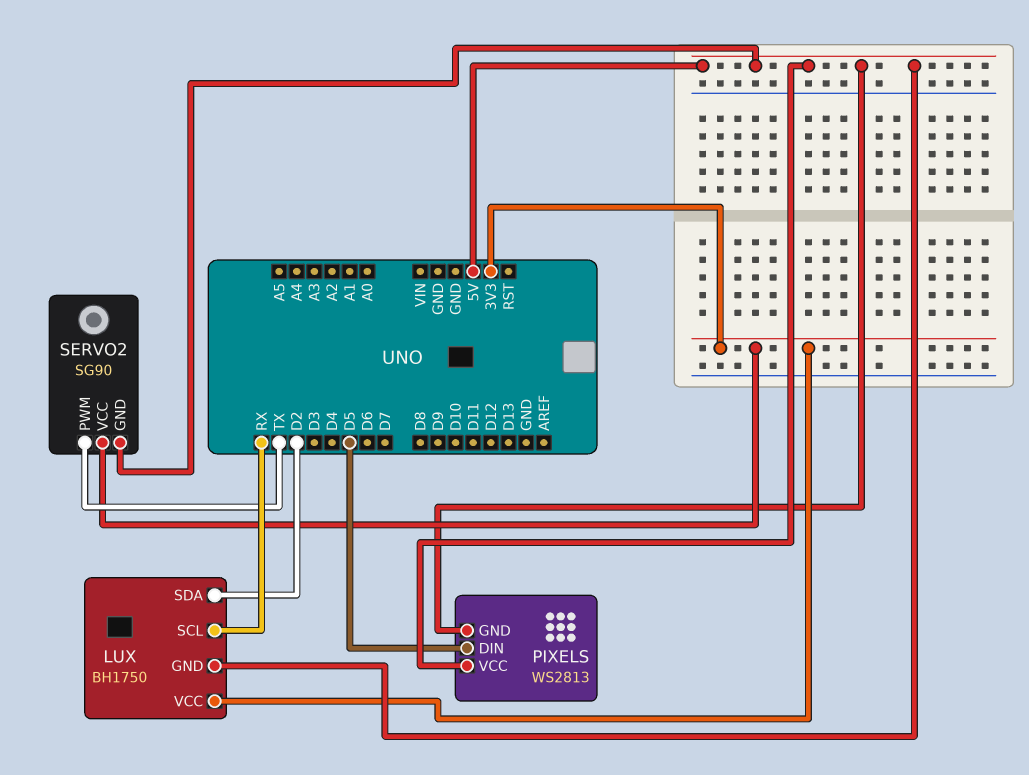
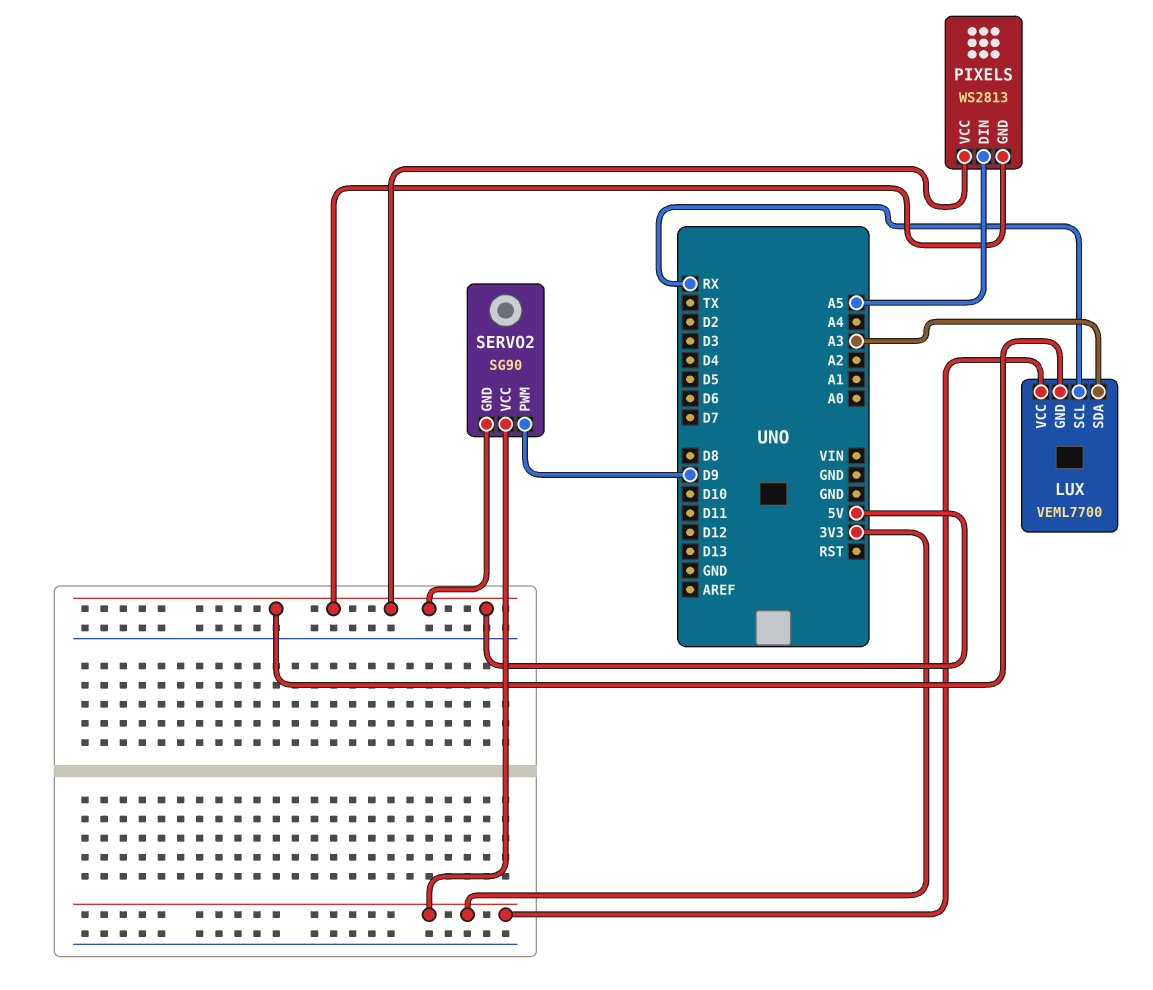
LUX: BH1750 -> VEML7700
LUX pin SDA: D2 -> A3
PIXELS pin DIN: D5 -> A5
SERVO2 pin PWM: TX -> D9

